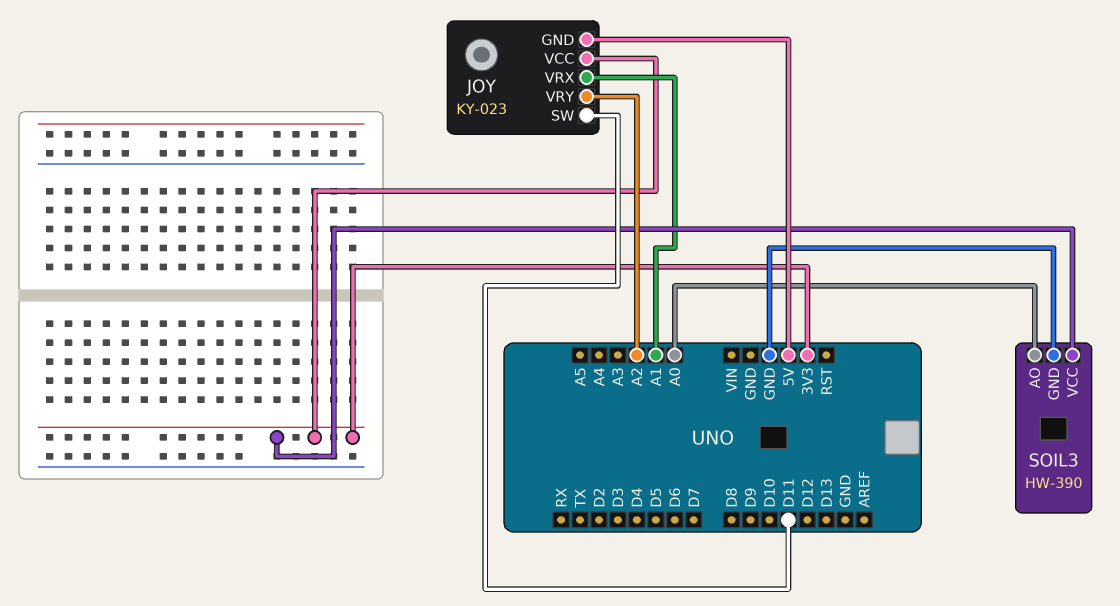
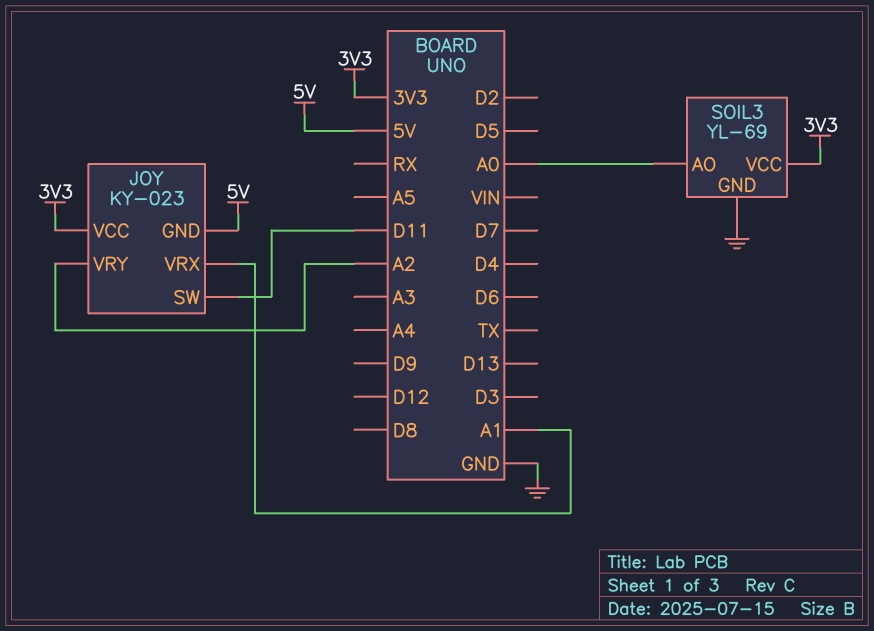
SOIL3: HW-390 -> YL-69

